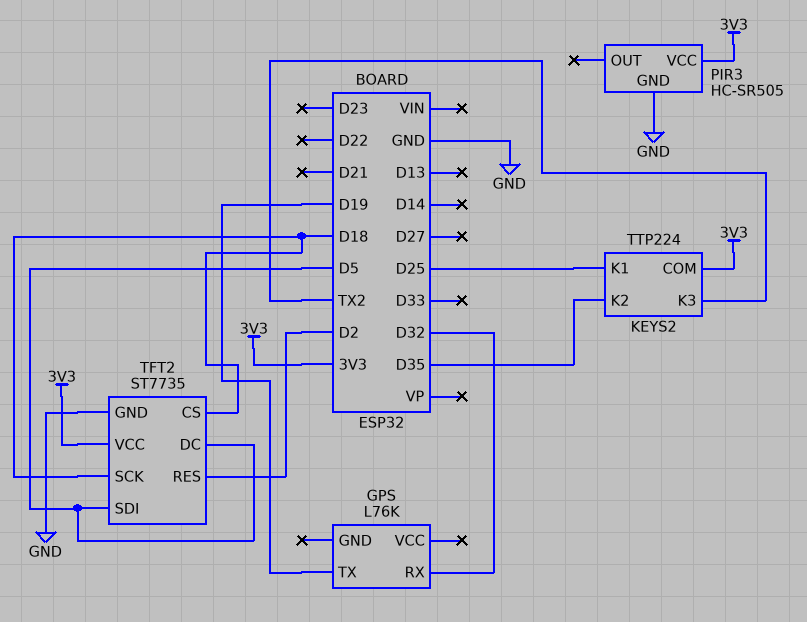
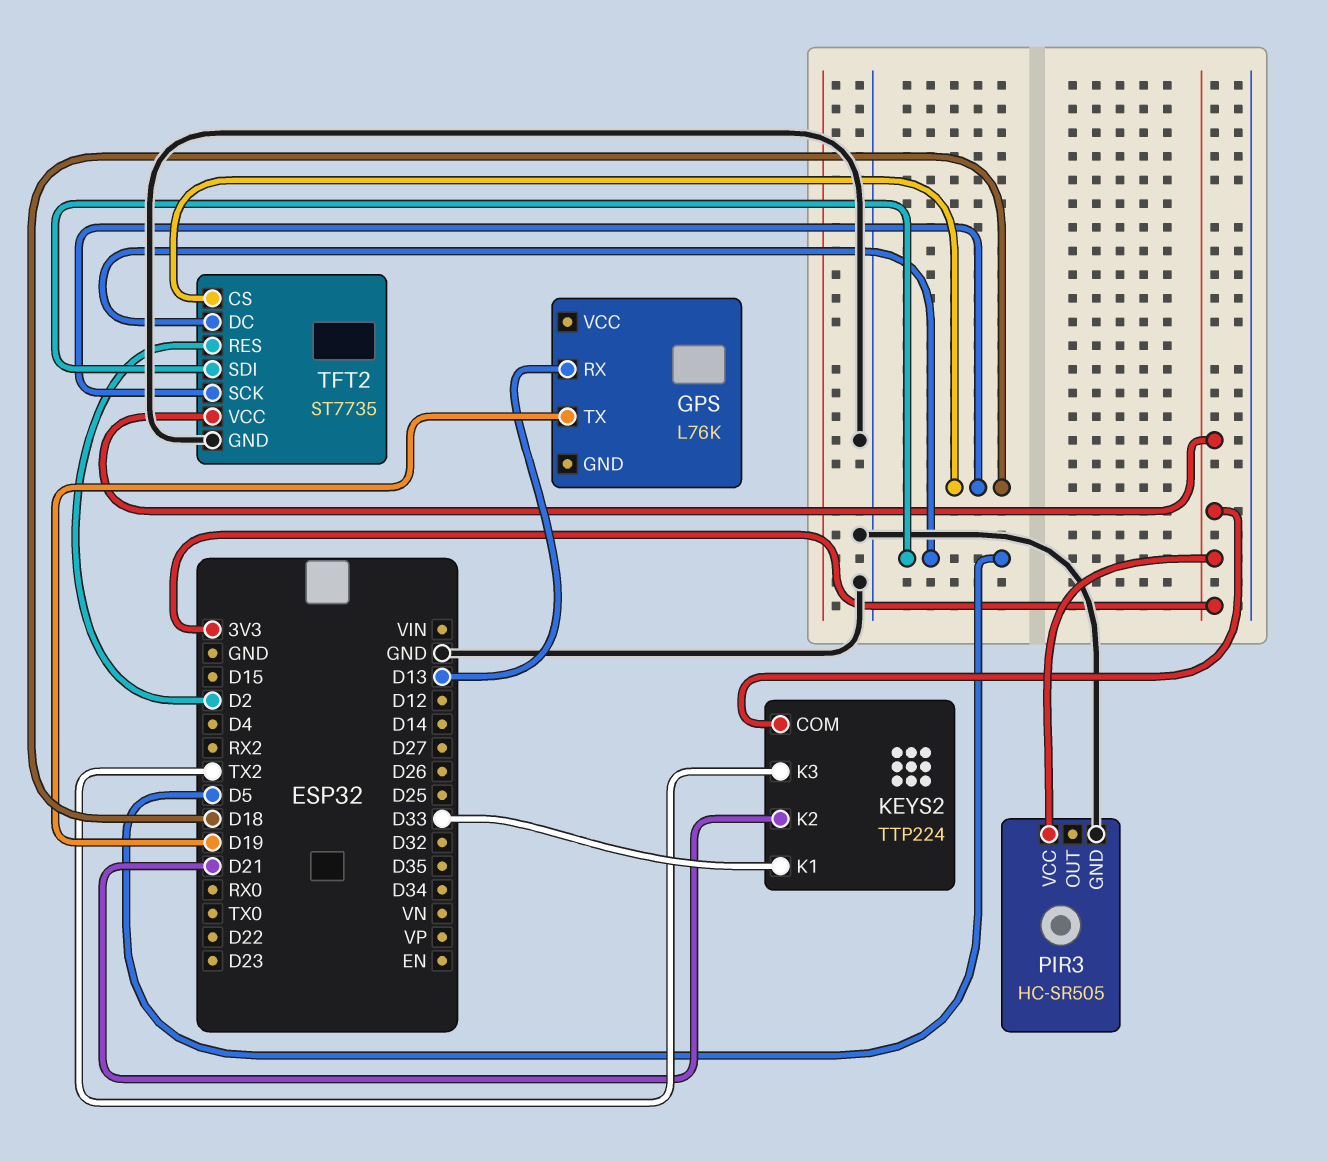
GPS pin RX: D32 -> D13
KEYS2 pin K1: D25 -> D33
KEYS2 pin K2: D35 -> D21

